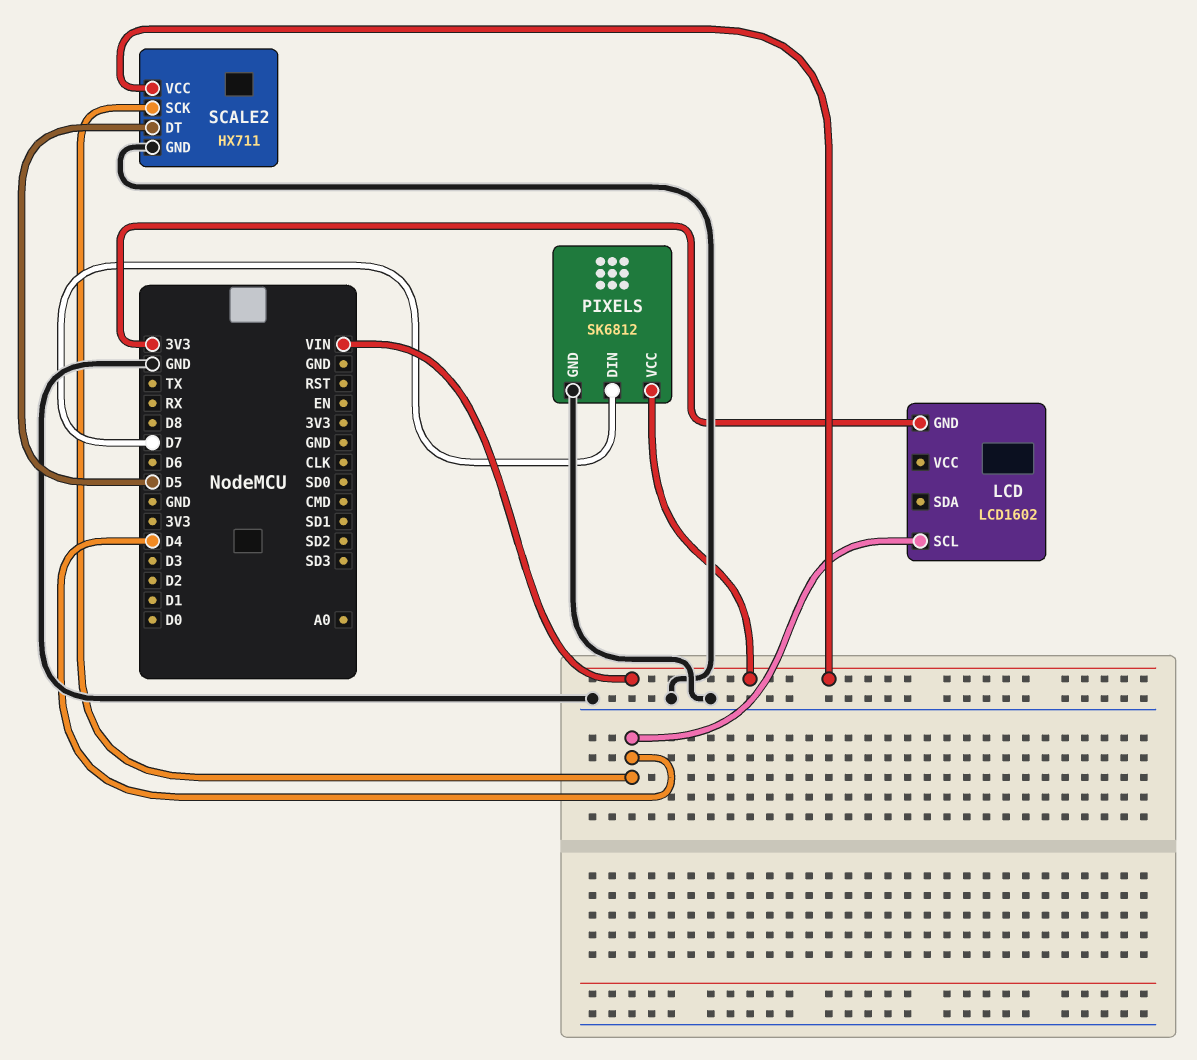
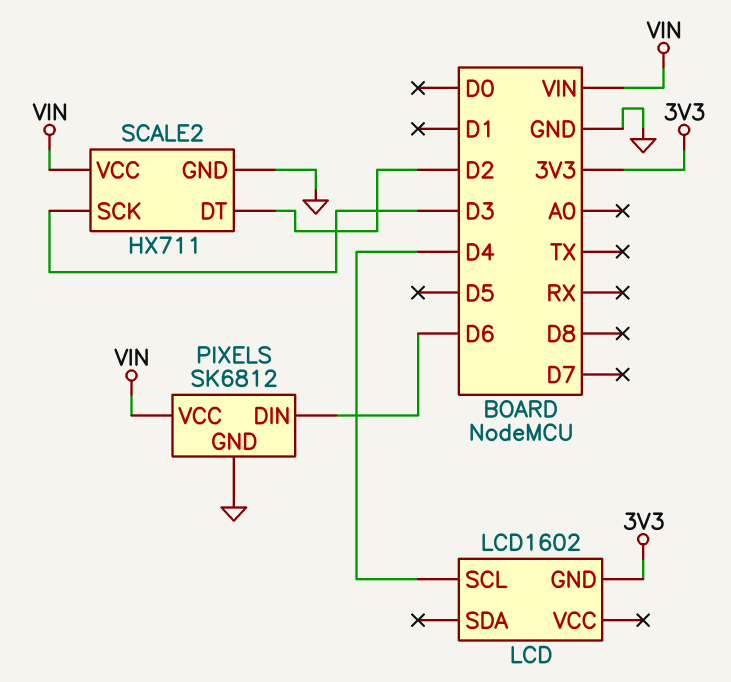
PIXELS pin DIN: D7 -> D6
SCALE2 pin DT: D5 -> D2
SCALE2 pin SCK: D4 -> D3

